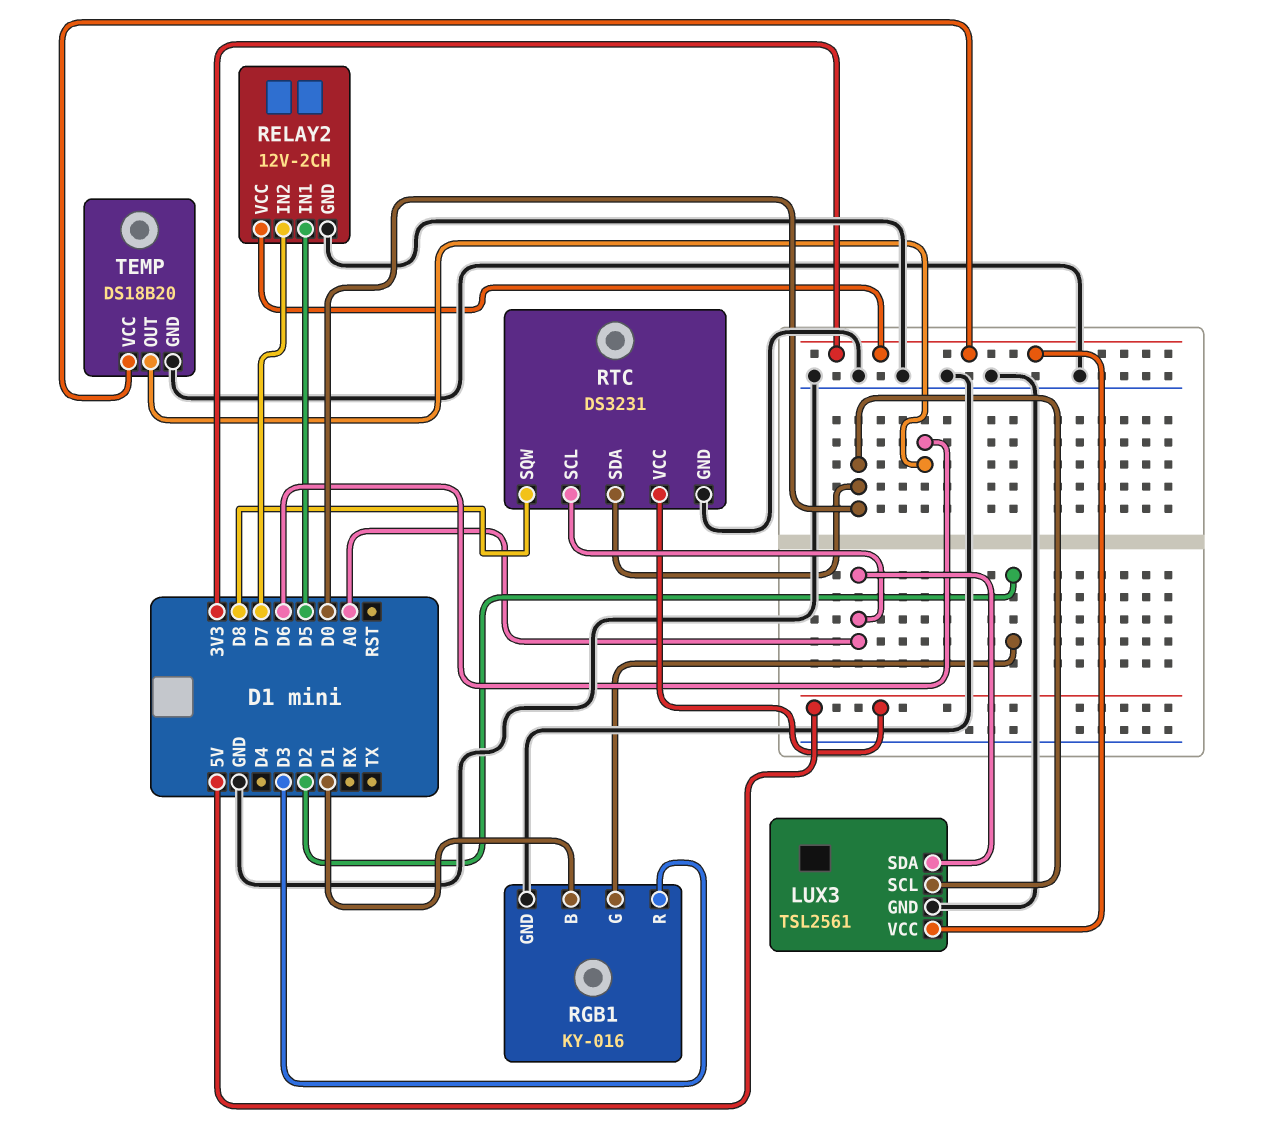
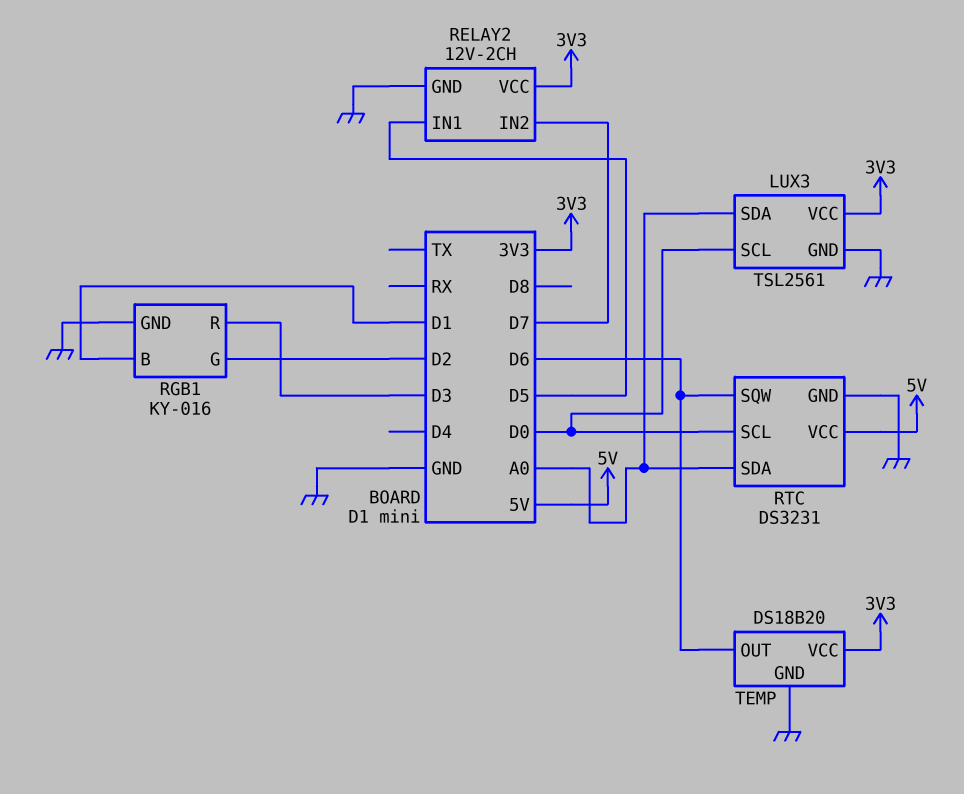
RTC pin SCL: A0 -> D0
RTC pin SDA: D0 -> A0
RTC pin SQW: D8 -> D6

